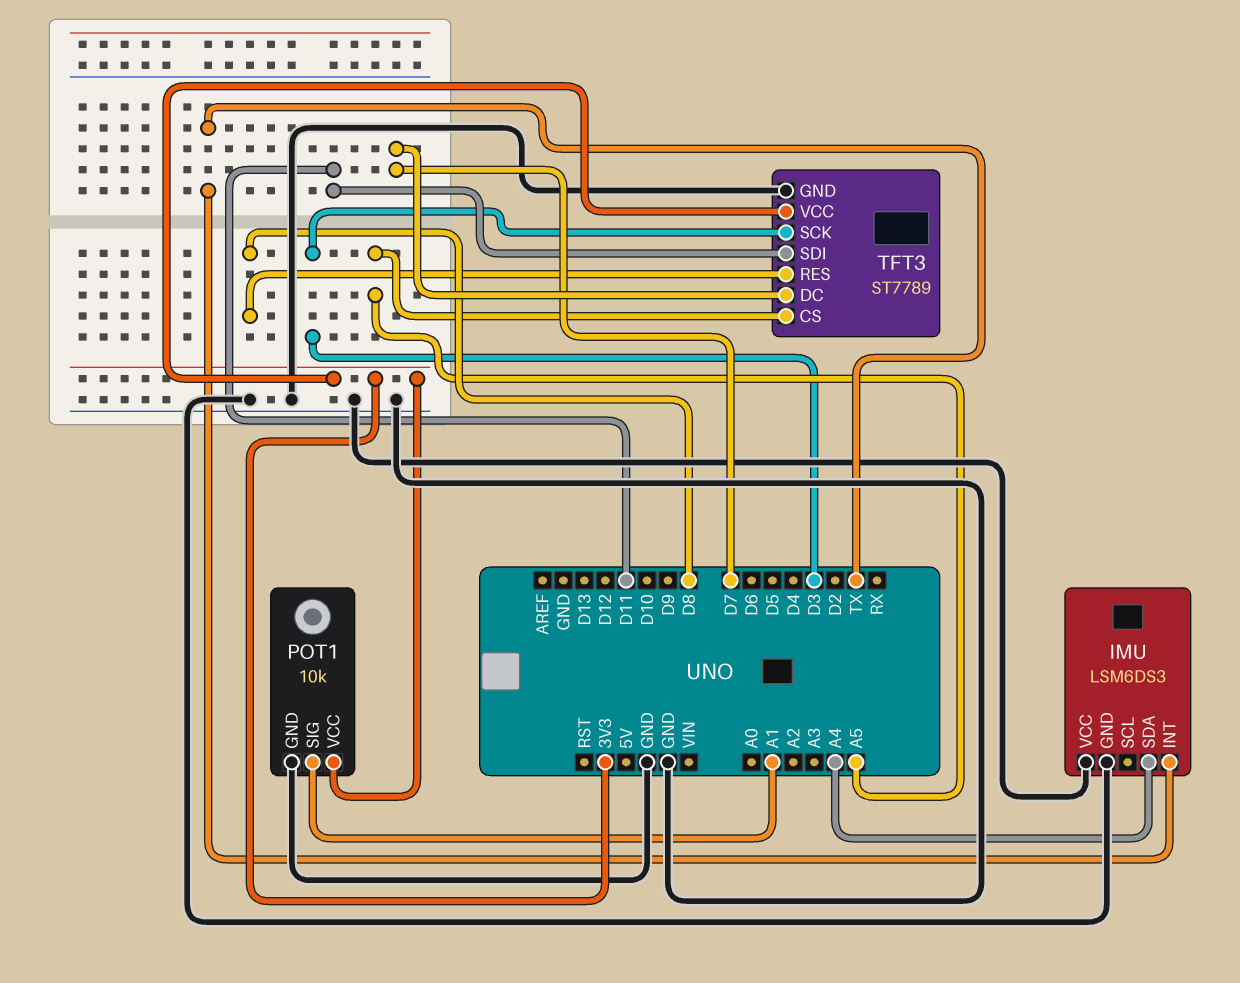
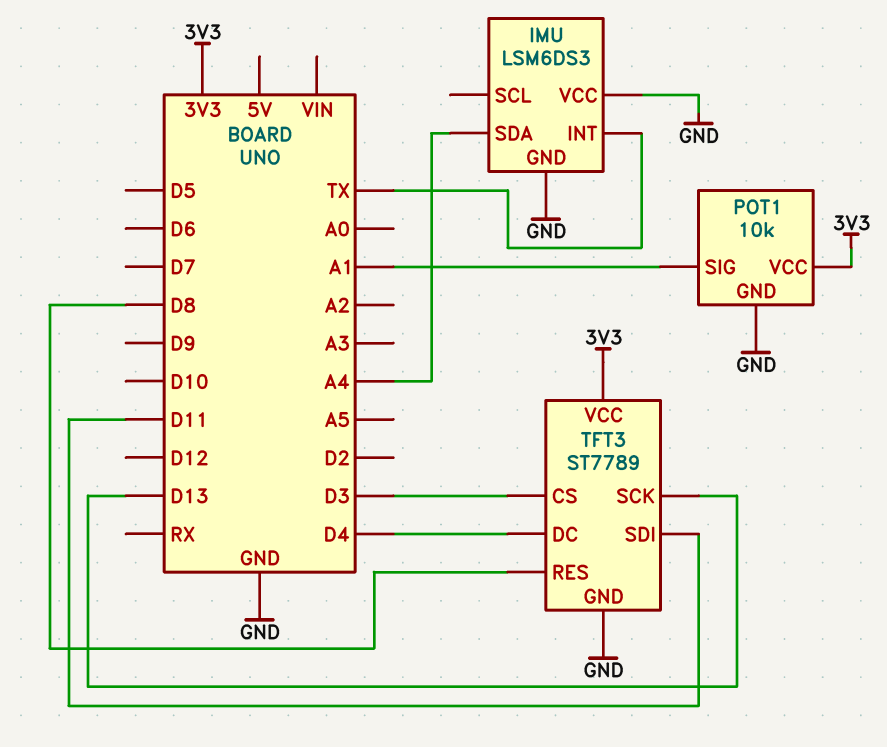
TFT3 pin CS: A5 -> D3
TFT3 pin DC: D7 -> D4
TFT3 pin SCK: D3 -> D13

